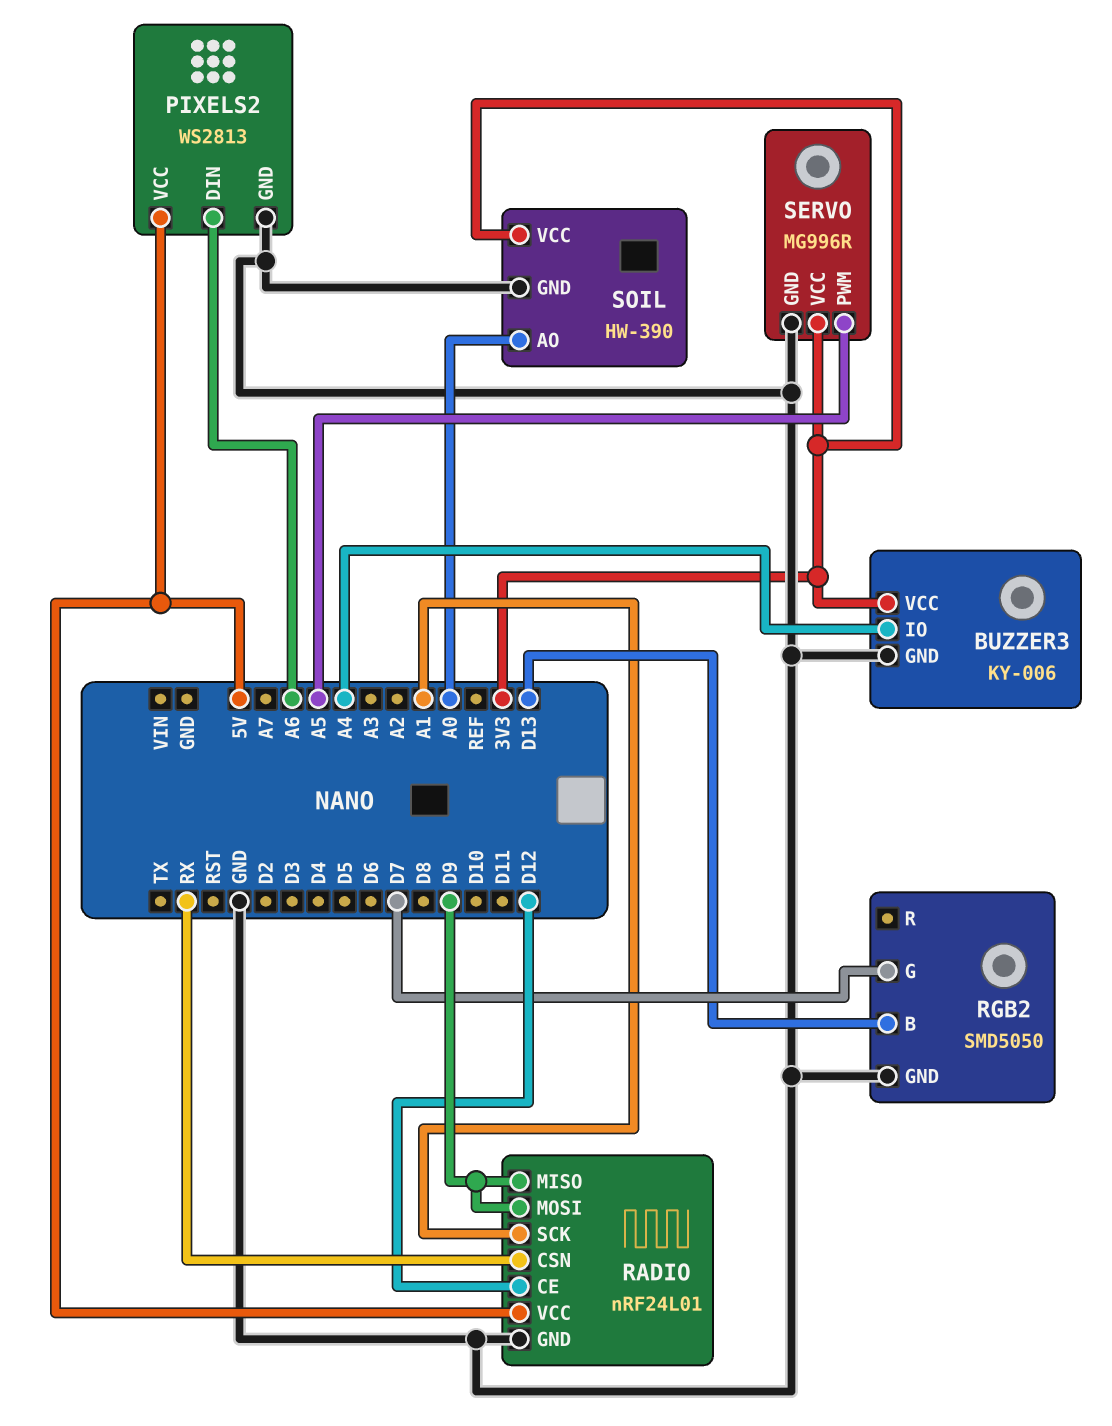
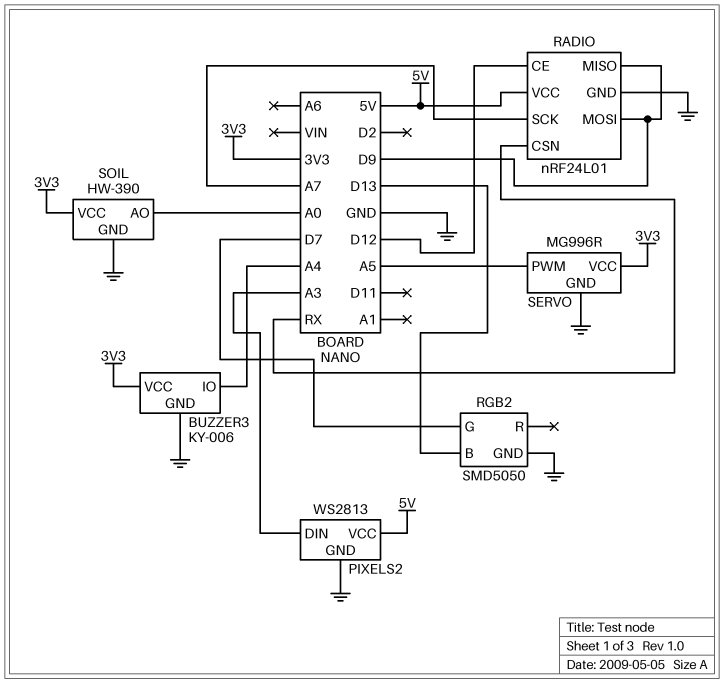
PIXELS2 pin DIN: A6 -> A3
RADIO pin SCK: A1 -> A7

